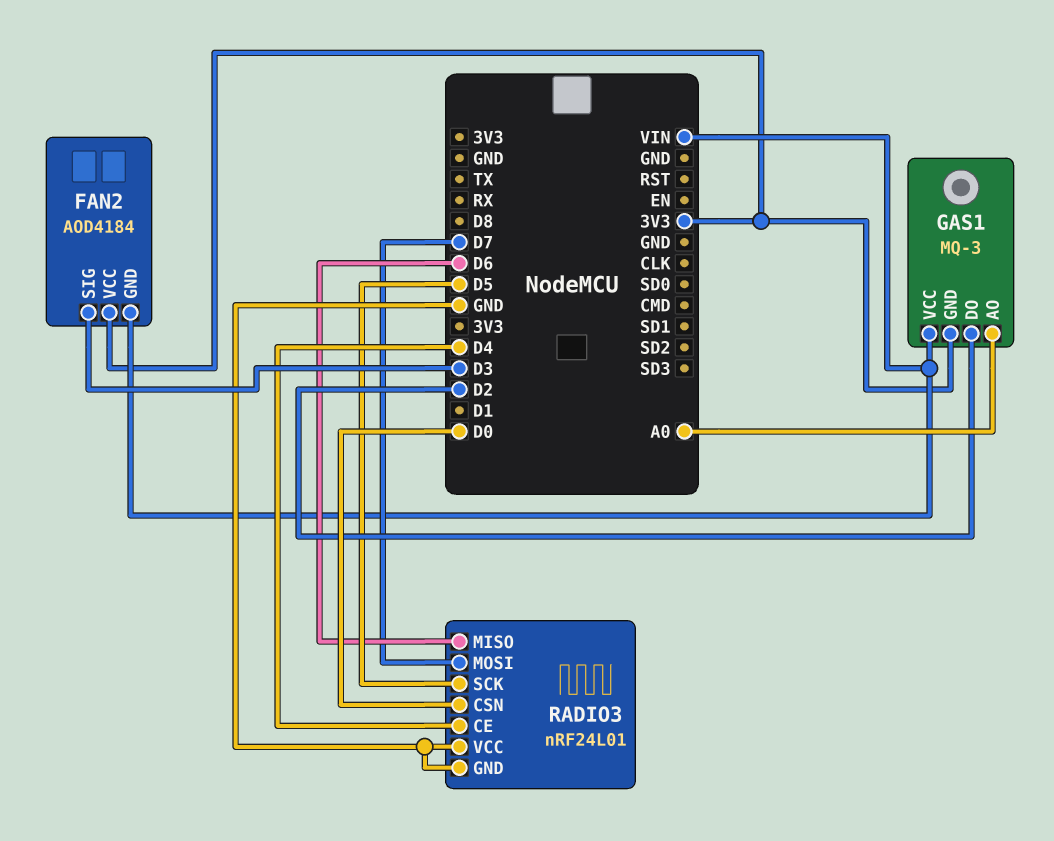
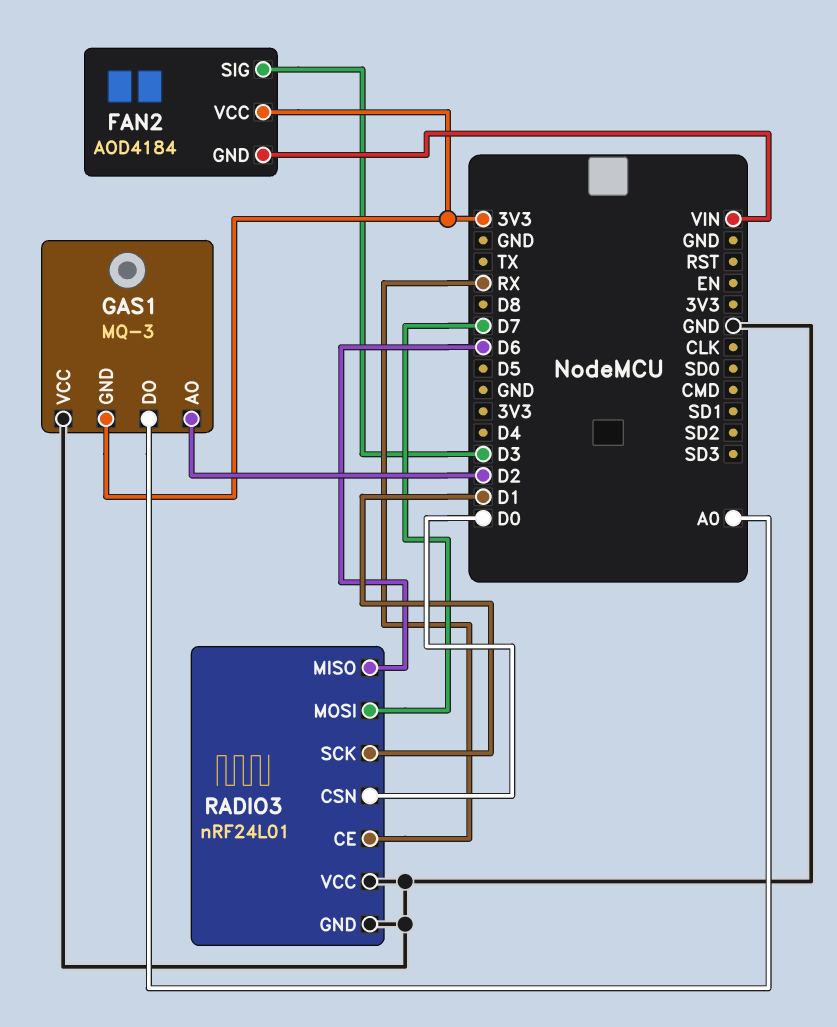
GAS1 pin AO: A0 -> D2
GAS1 pin DO: D2 -> A0
GAS1 pin VCC: VIN -> GND
RADIO3 pin CE: D4 -> RX
RADIO3 pin SCK: D5 -> D1

